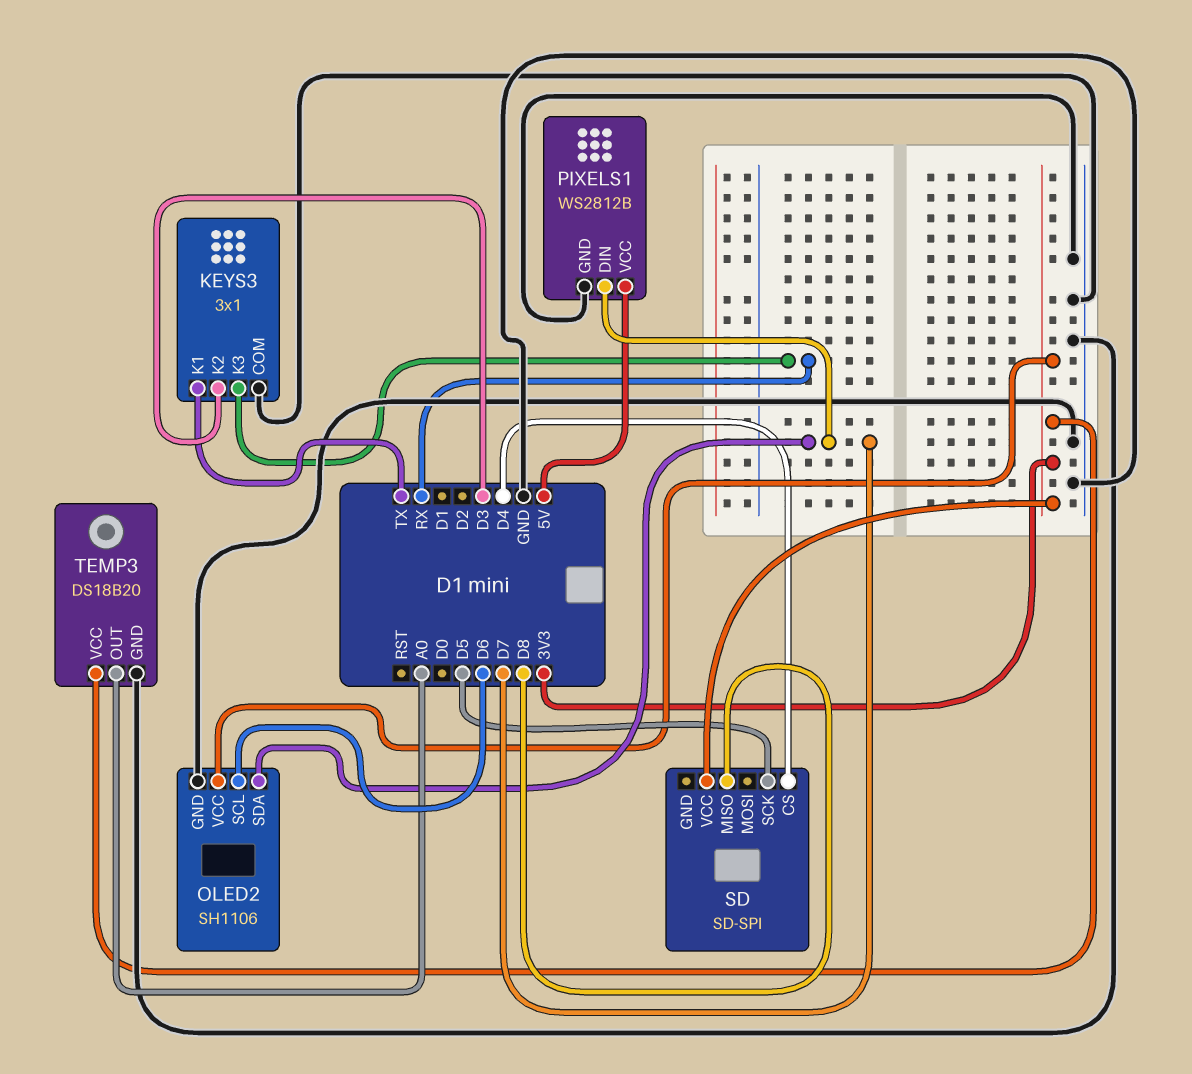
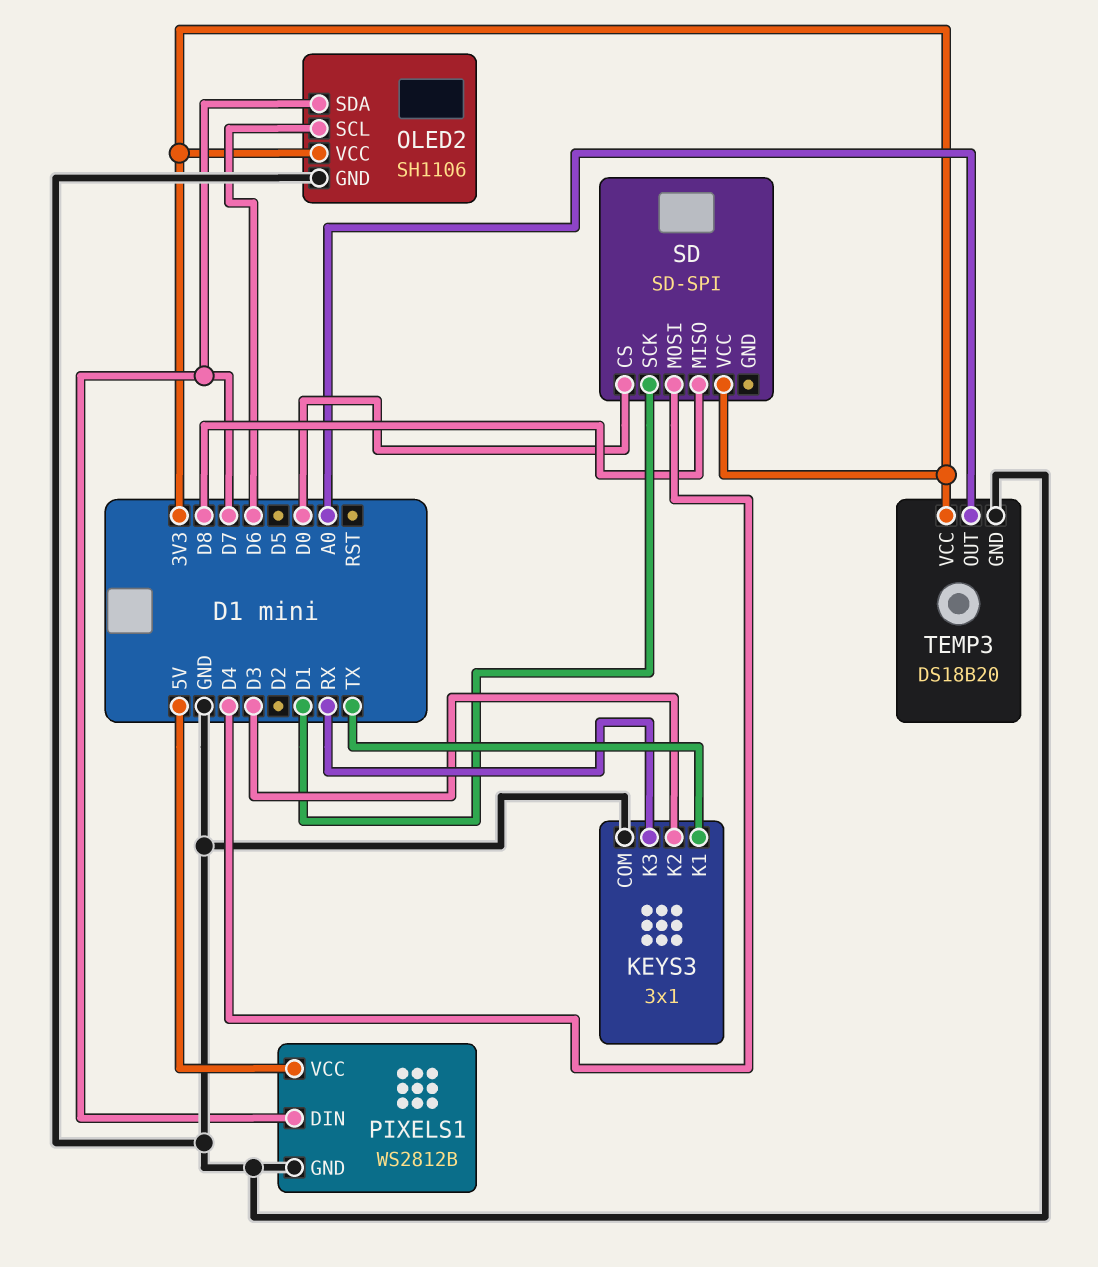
SD pin CS: D4 -> D0
SD pin MOSI: none -> D4
SD pin SCK: D5 -> D1

